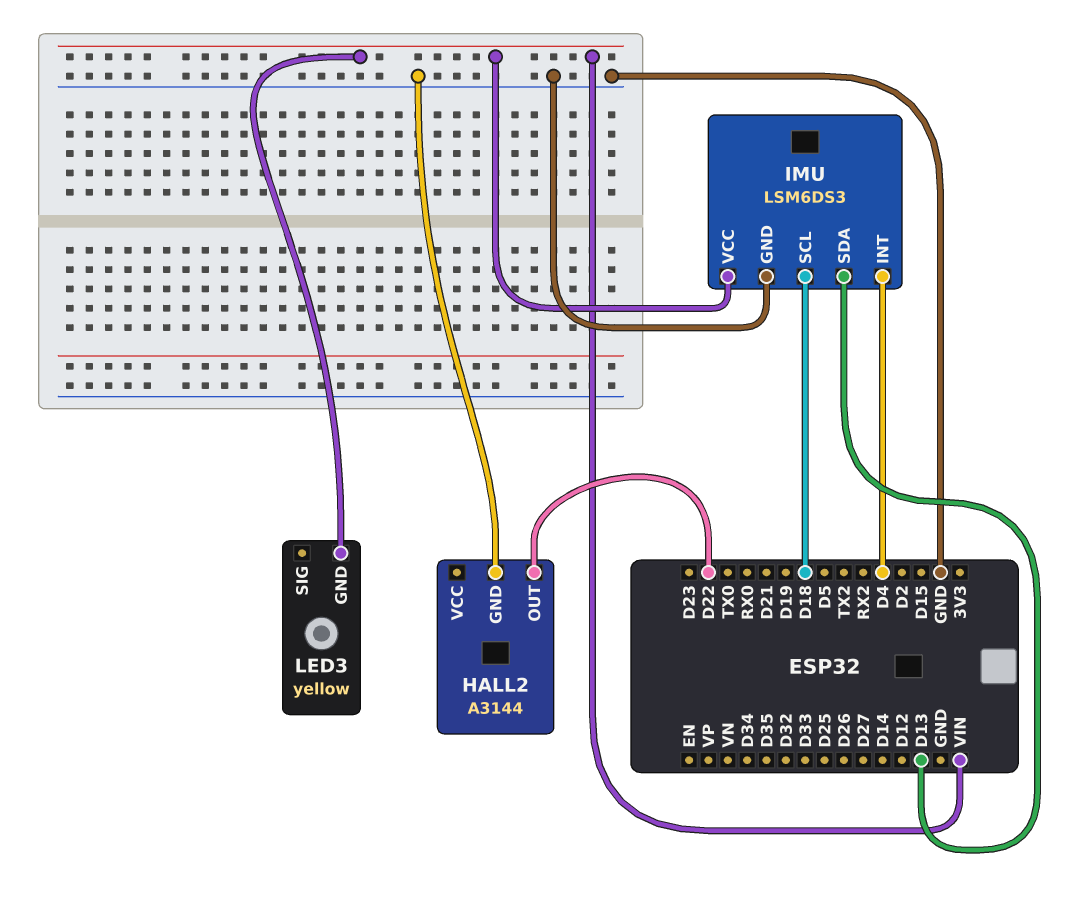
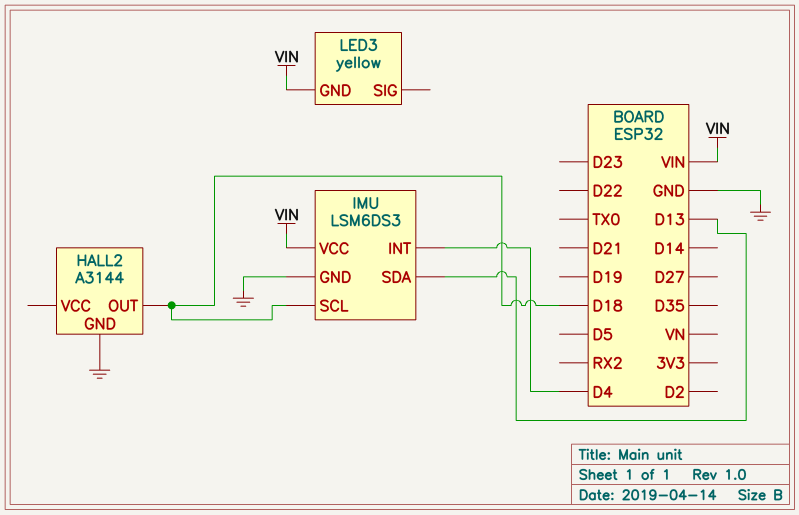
HALL2 pin OUT: D22 -> D18

